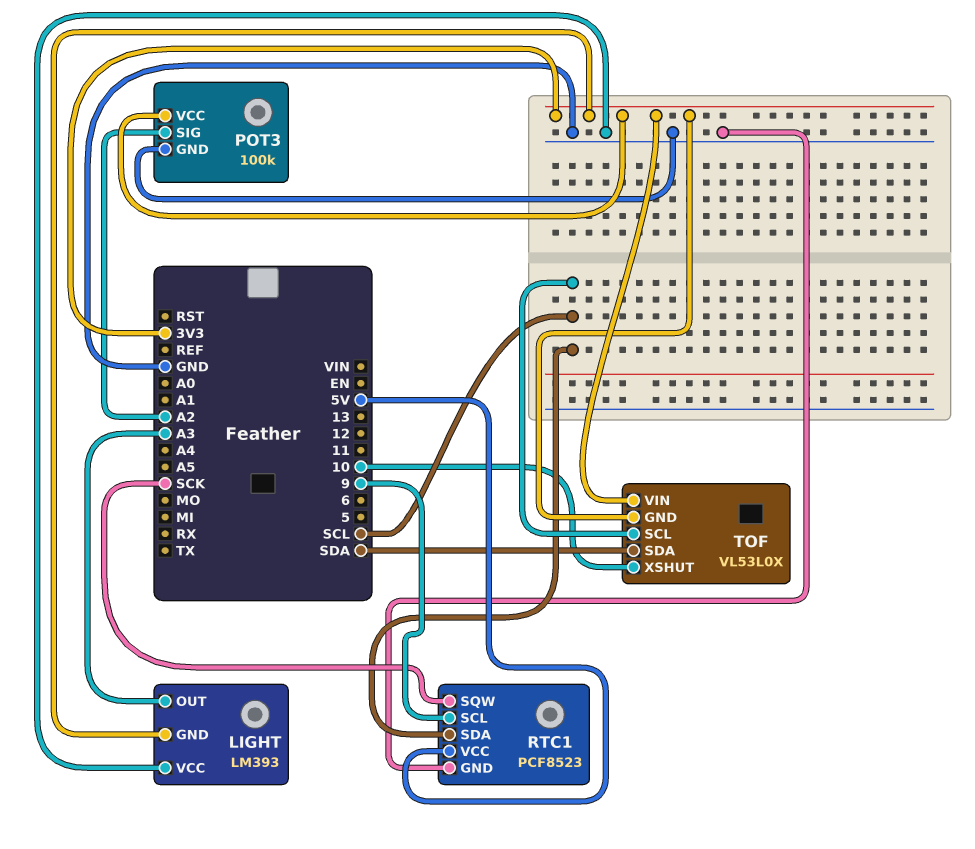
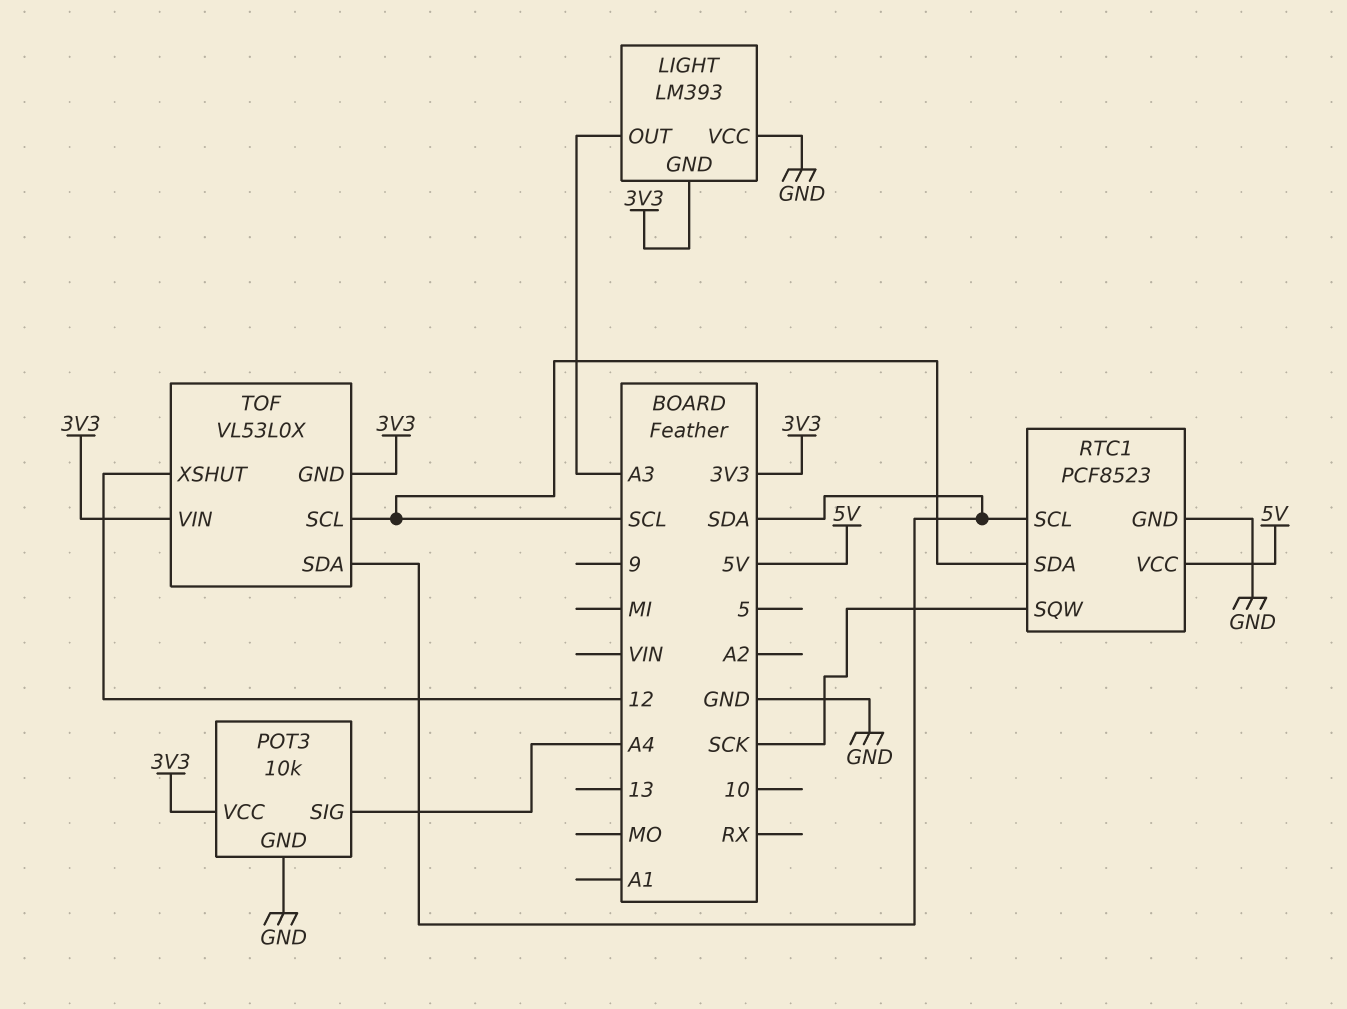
POT3: 100k -> 10k
POT3 pin SIG: A2 -> A4
RTC1 pin SCL: 9 -> SDA
TOF pin XSHUT: 10 -> 12

